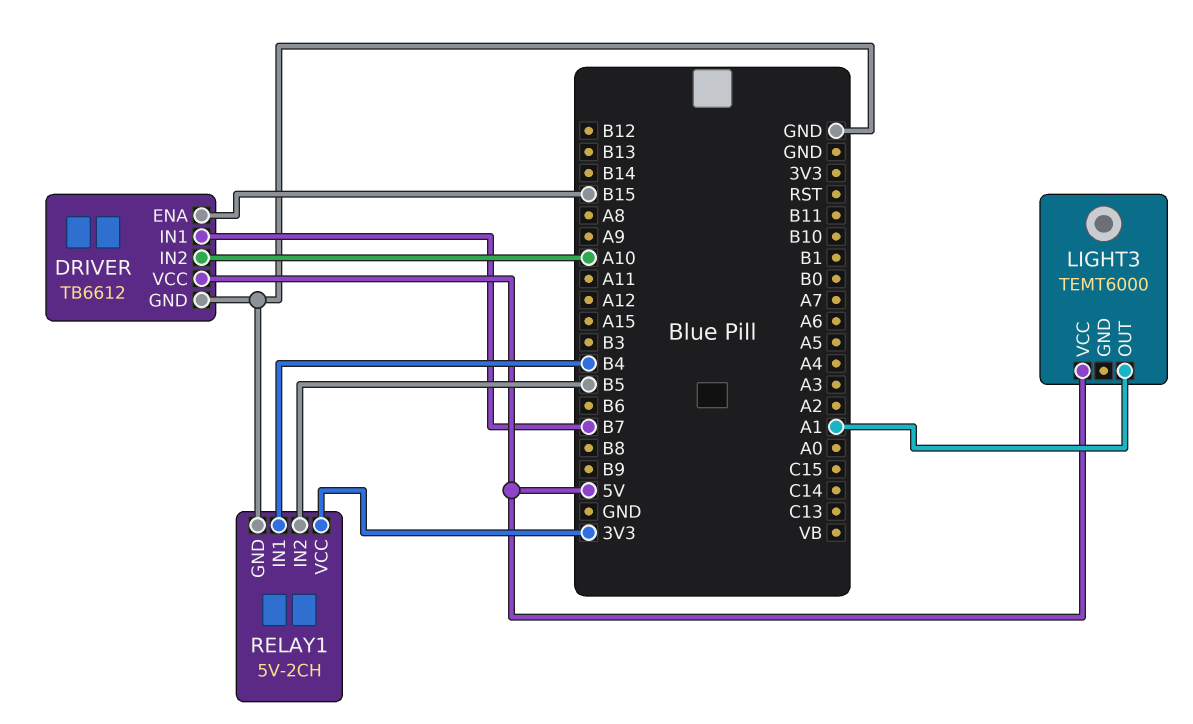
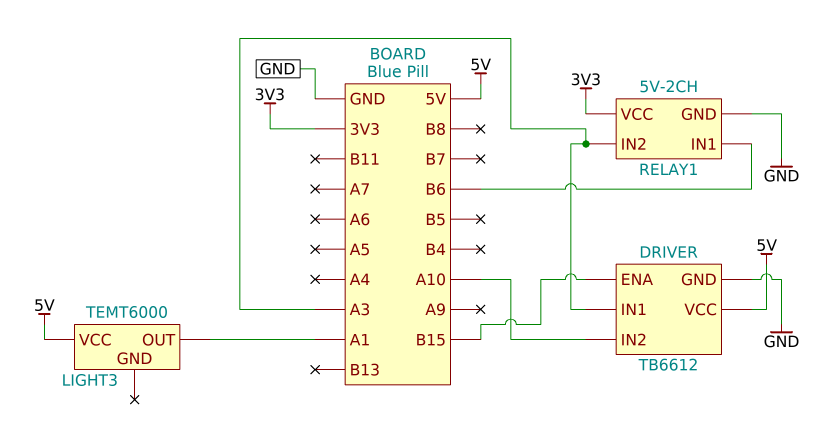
DRIVER pin IN1: B7 -> A3
RELAY1 pin IN1: B4 -> B6
RELAY1 pin IN2: B5 -> A3

